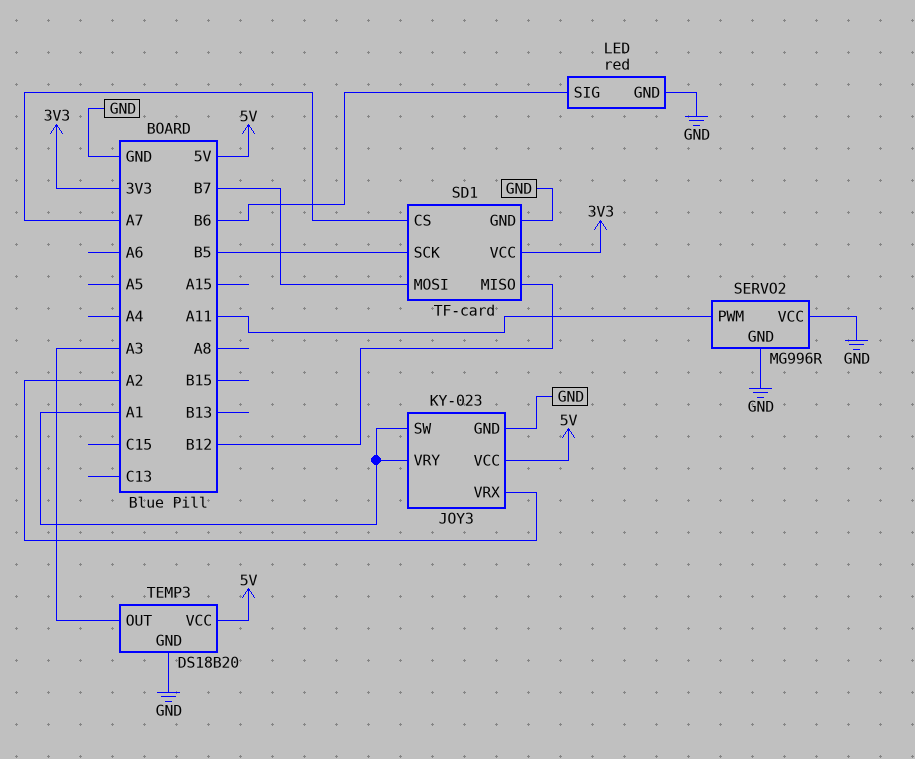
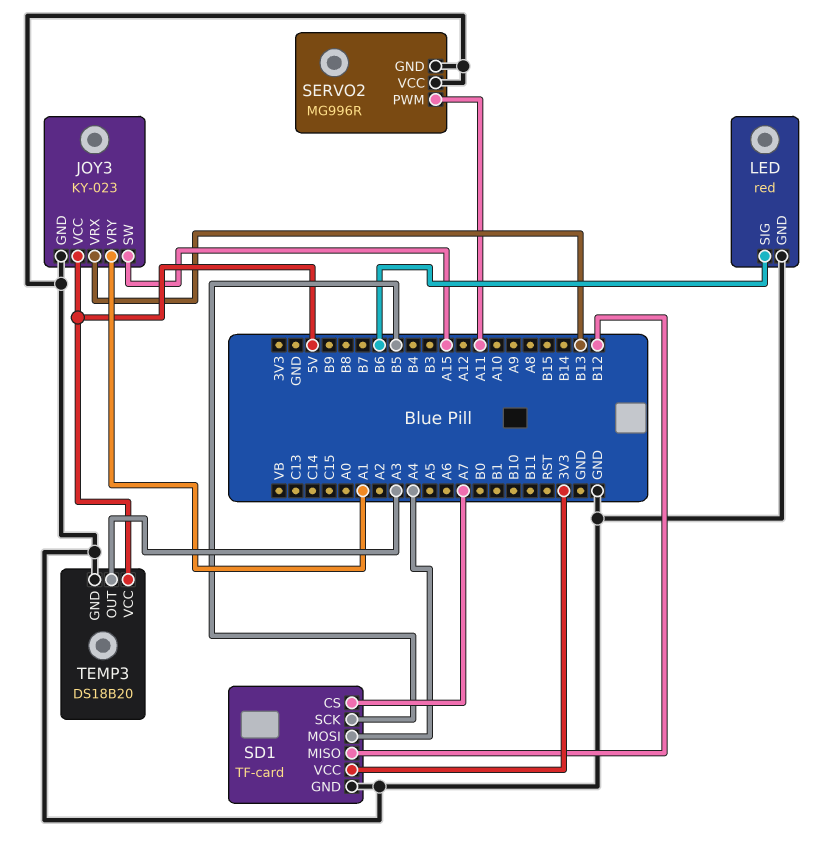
JOY3 pin SW: A1 -> A15
JOY3 pin VRX: A2 -> B13
SD1 pin MOSI: B7 -> A4

